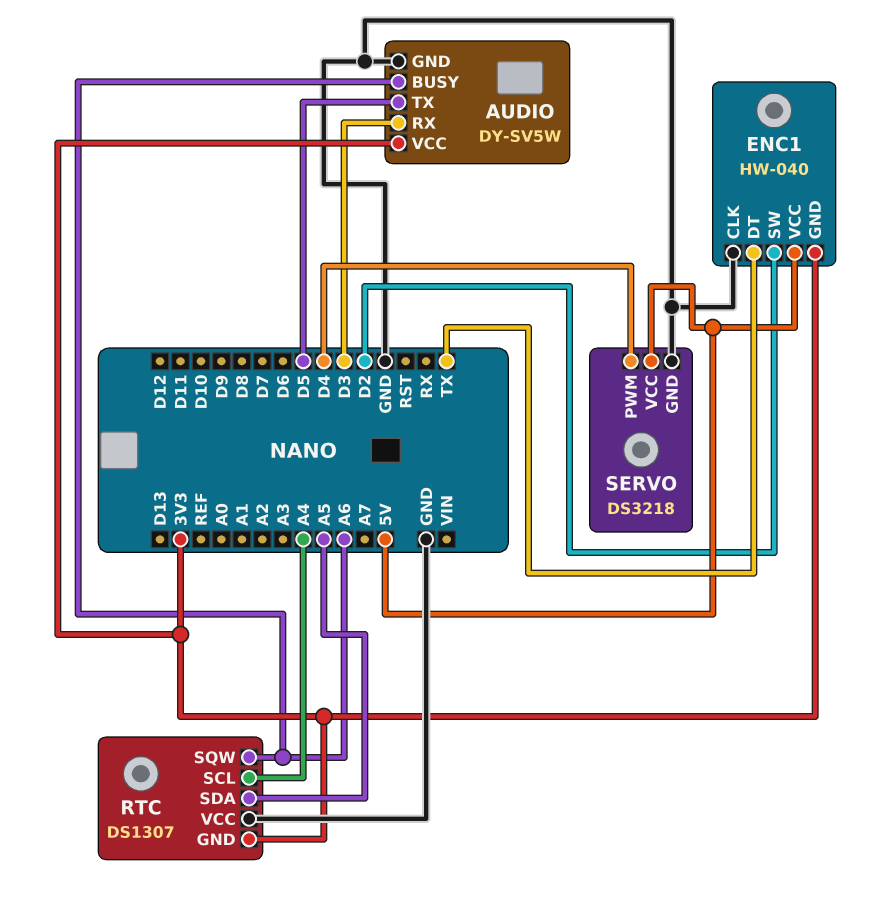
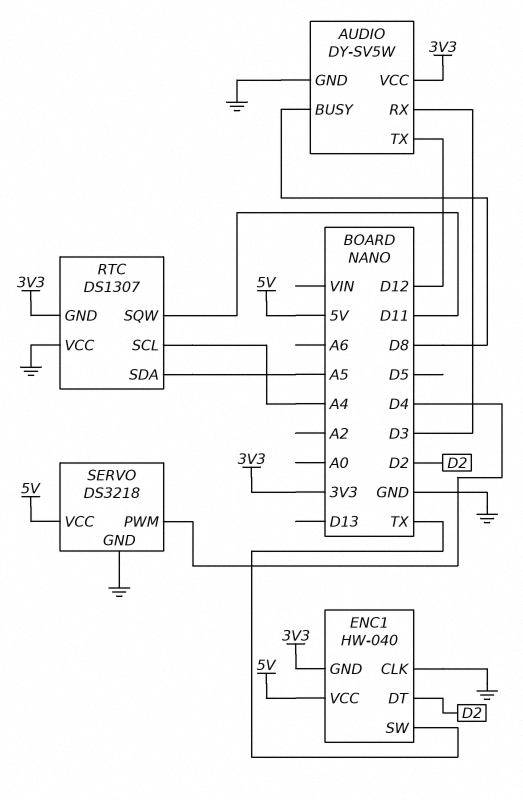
AUDIO pin BUSY: A6 -> D8
AUDIO pin TX: D5 -> D12
ENC1 pin DT: TX -> D2
ENC1 pin SW: D2 -> TX
RTC pin SQW: A6 -> D11

